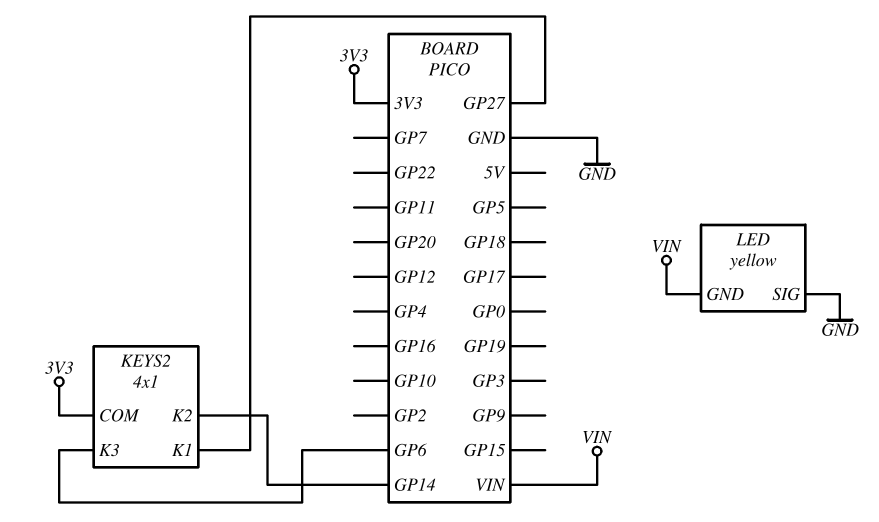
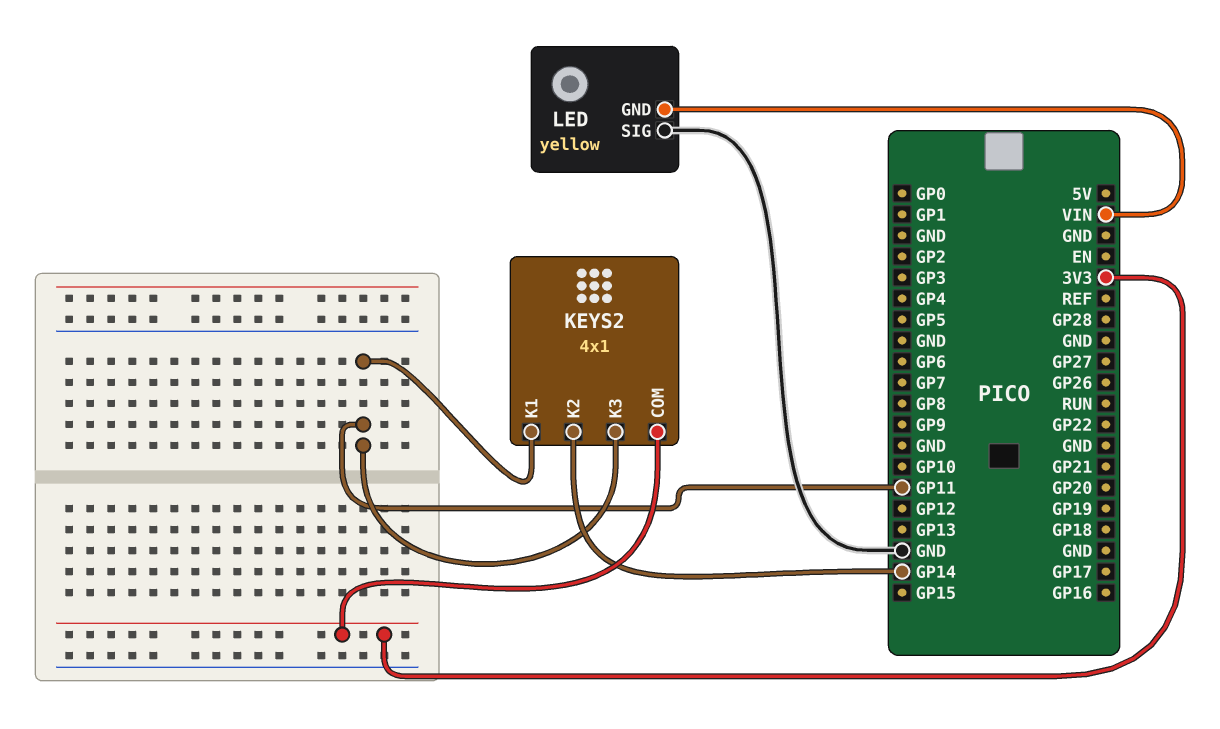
KEYS2 pin K1: GP27 -> GP11
KEYS2 pin K3: GP6 -> GP11

